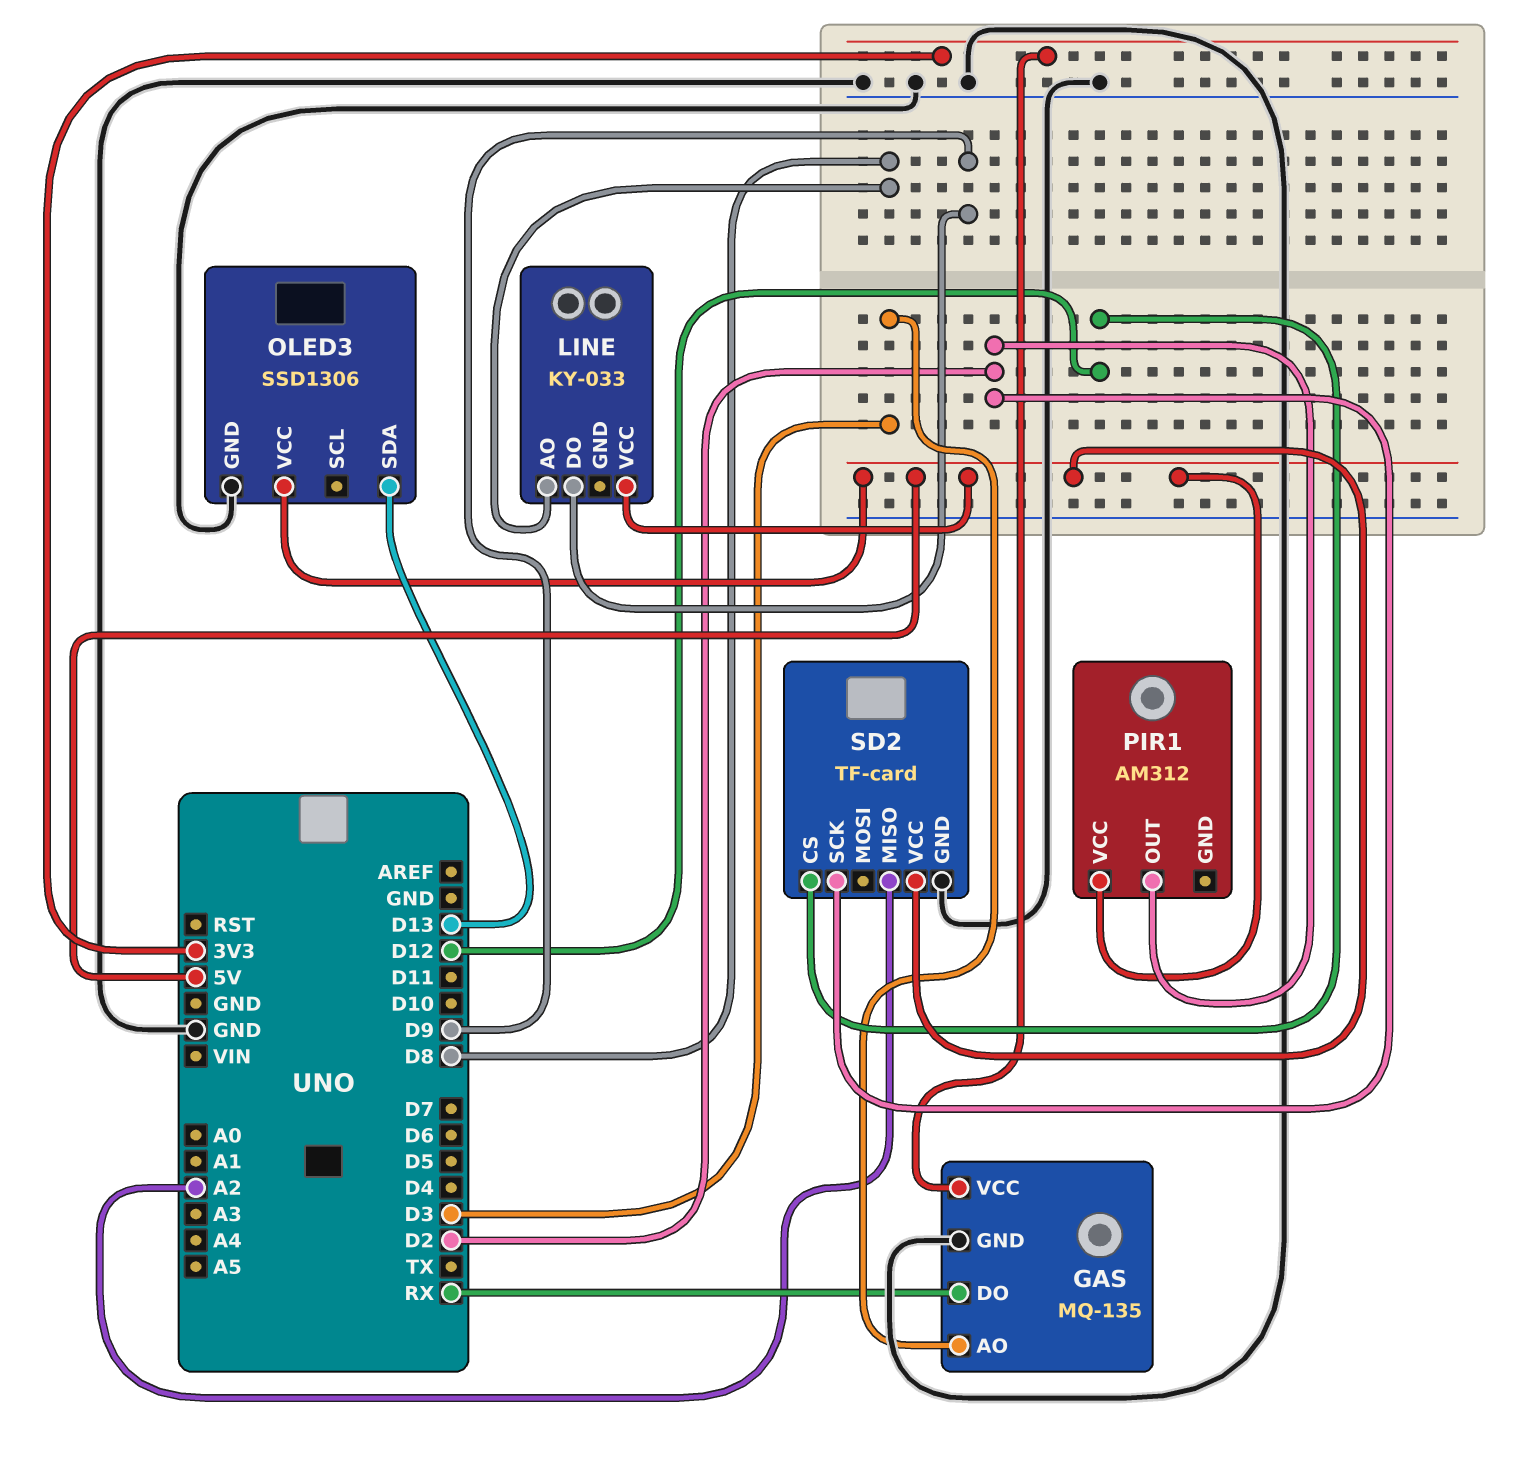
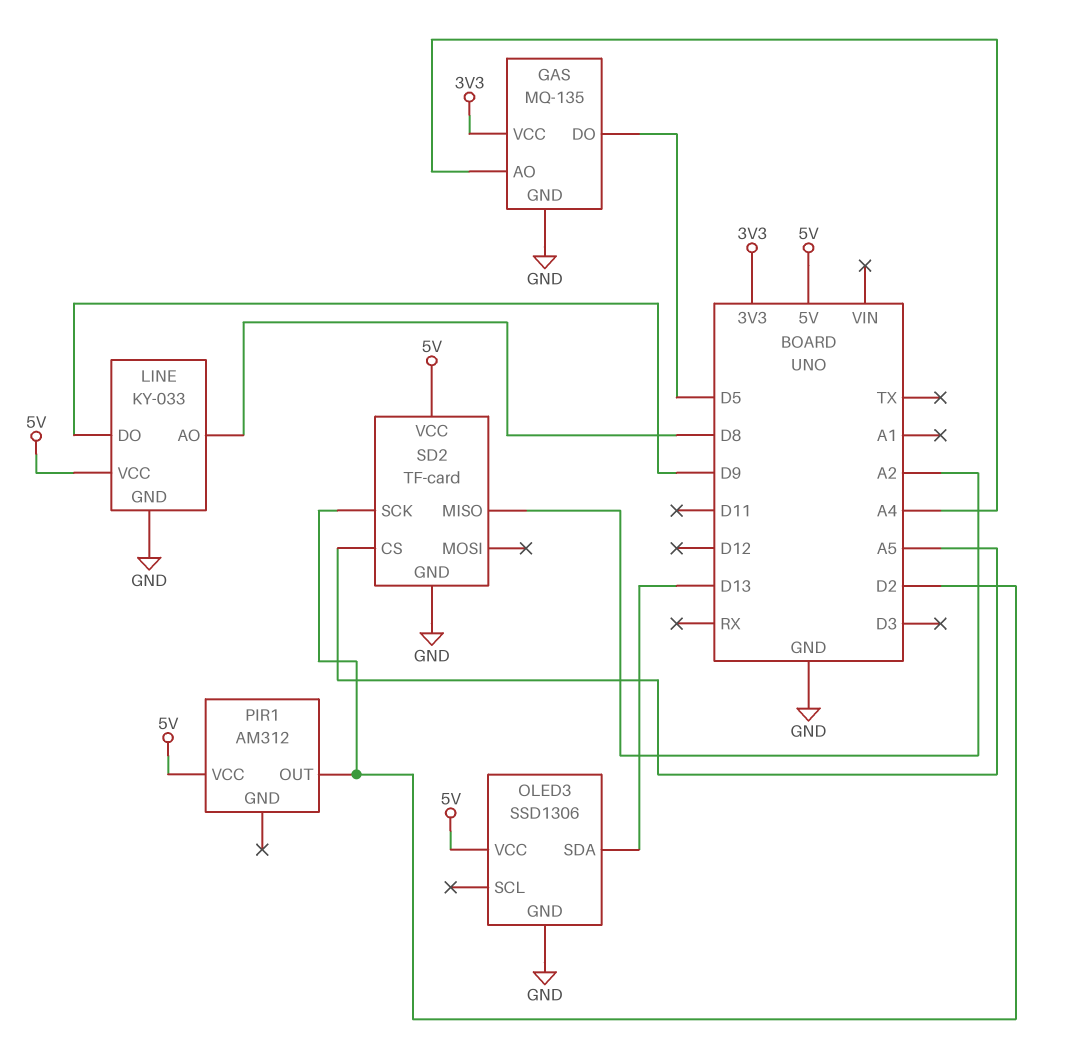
GAS pin AO: D3 -> A4
GAS pin DO: RX -> D5
LINE pin GND: none -> GND
SD2 pin CS: D12 -> A5

